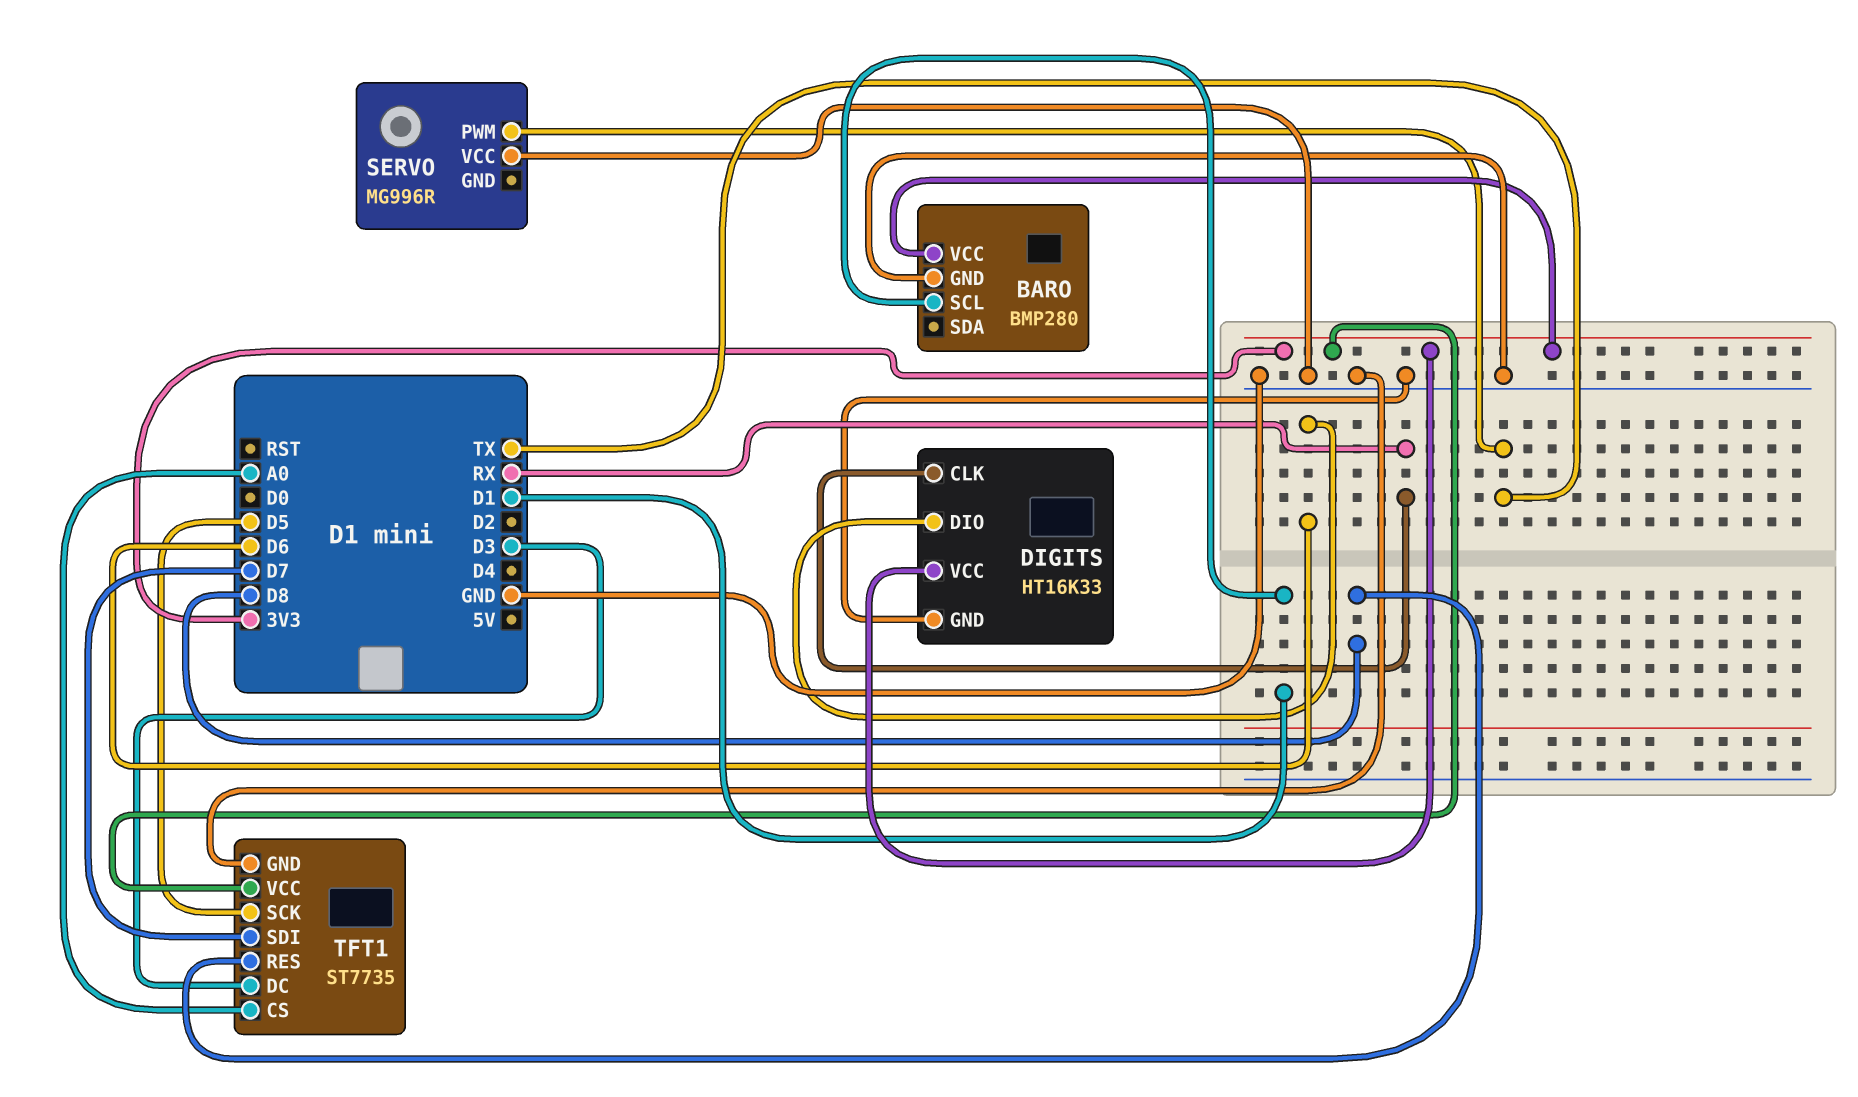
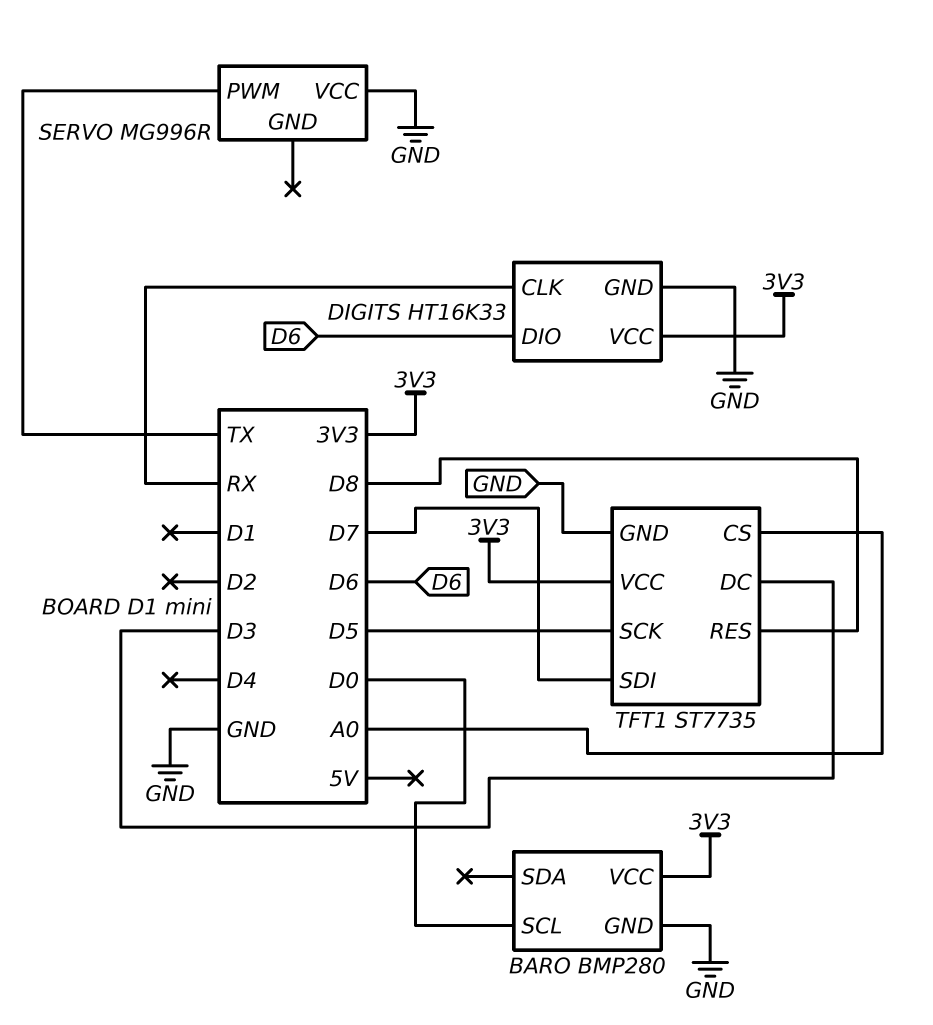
BARO pin SCL: D1 -> D0

